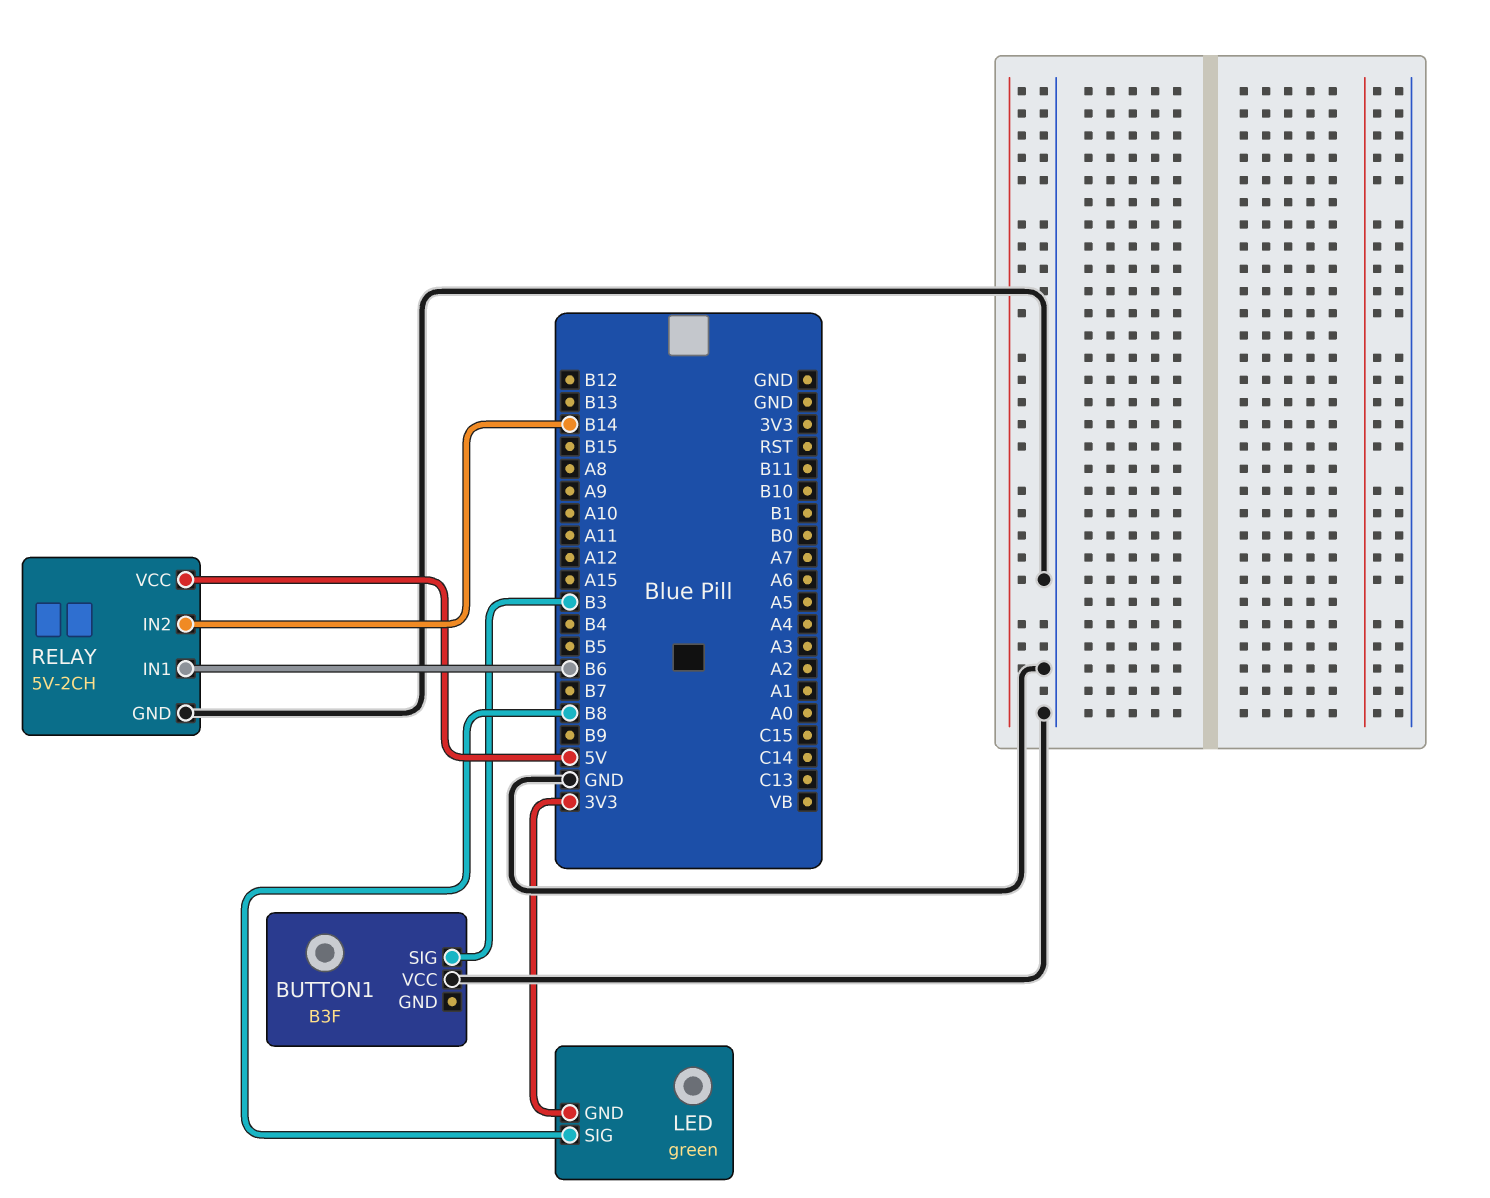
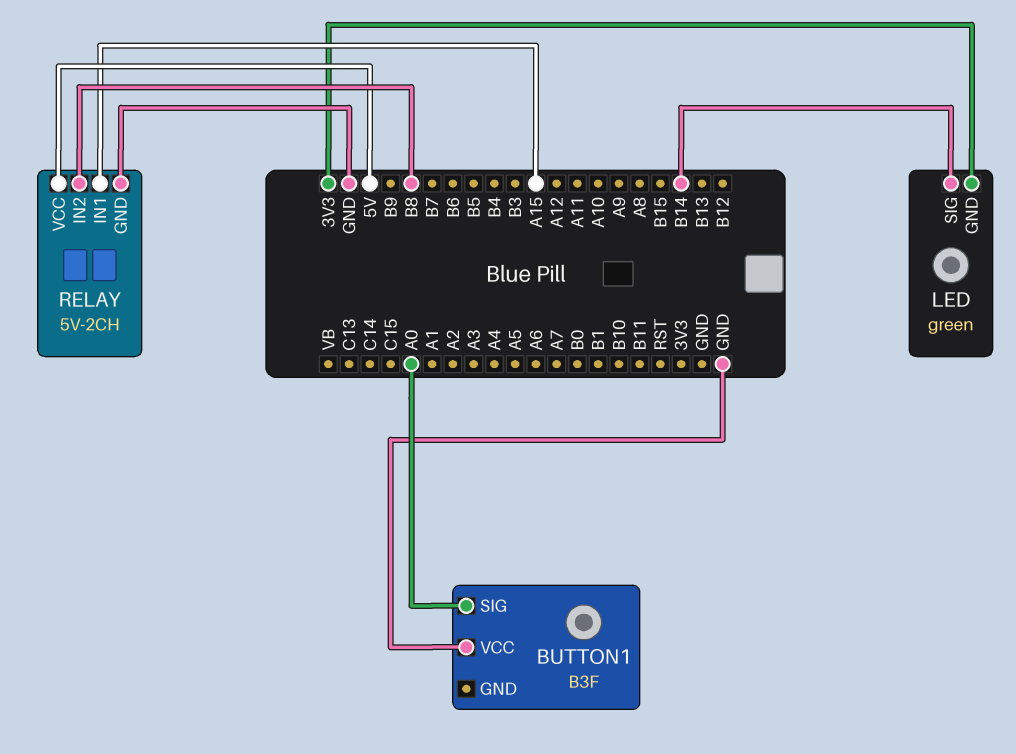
BUTTON1 pin SIG: B3 -> A0
LED pin SIG: B8 -> B14
RELAY pin IN1: B6 -> A15
RELAY pin IN2: B14 -> B8

